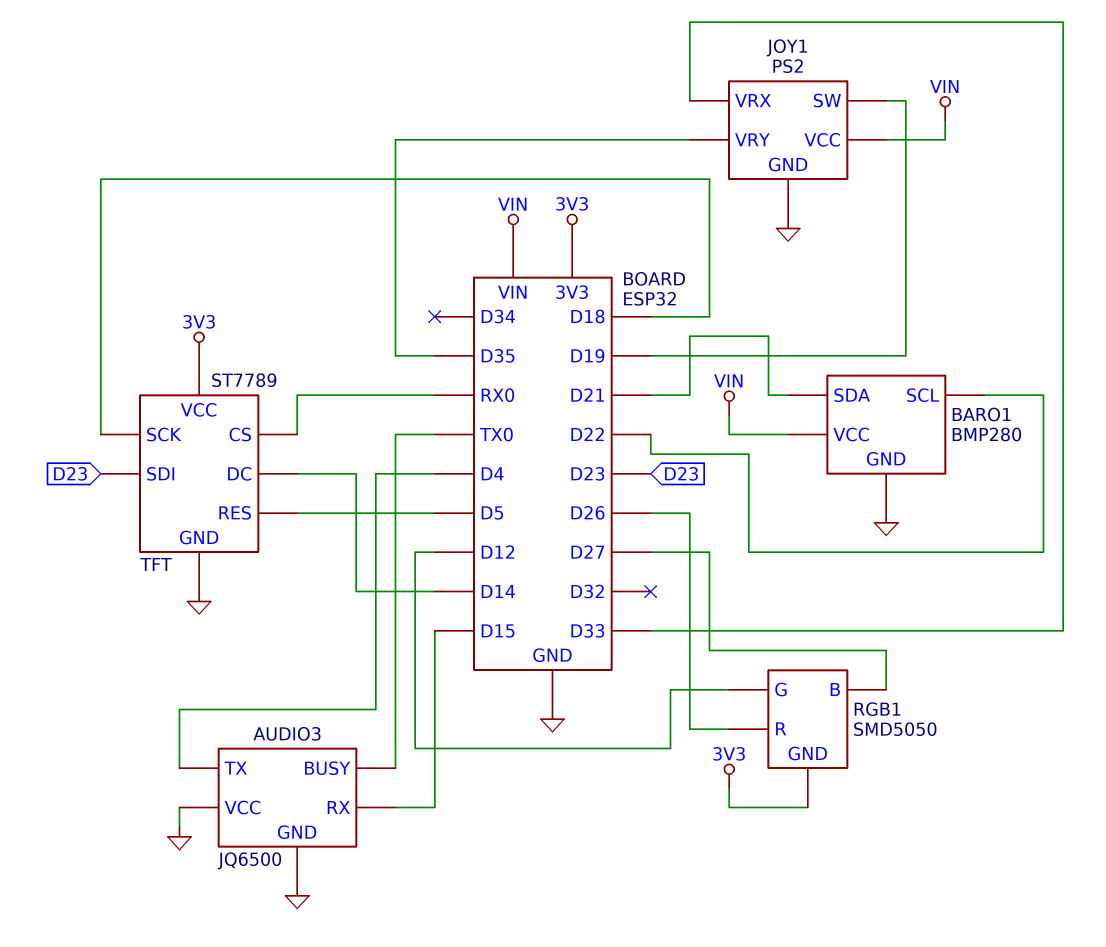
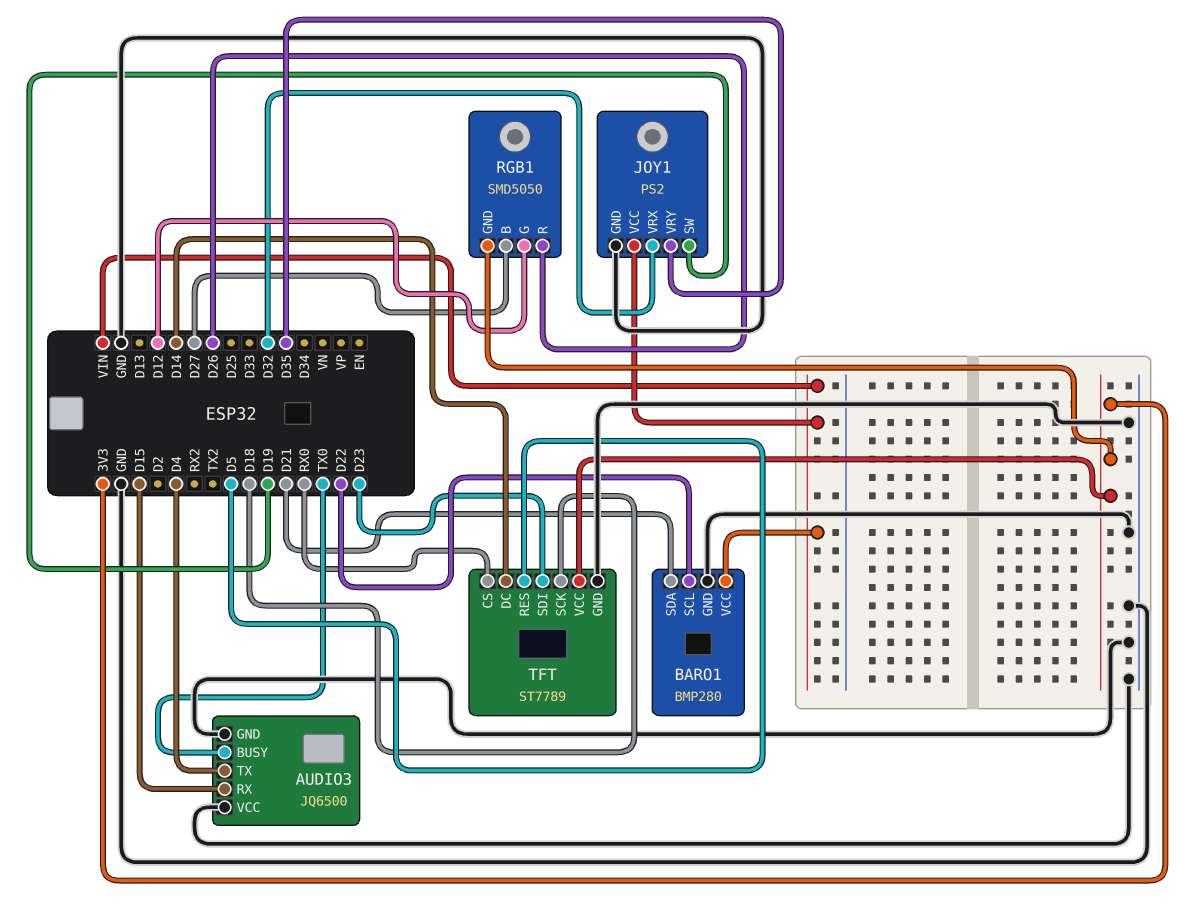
JOY1 pin VRX: D33 -> D32

